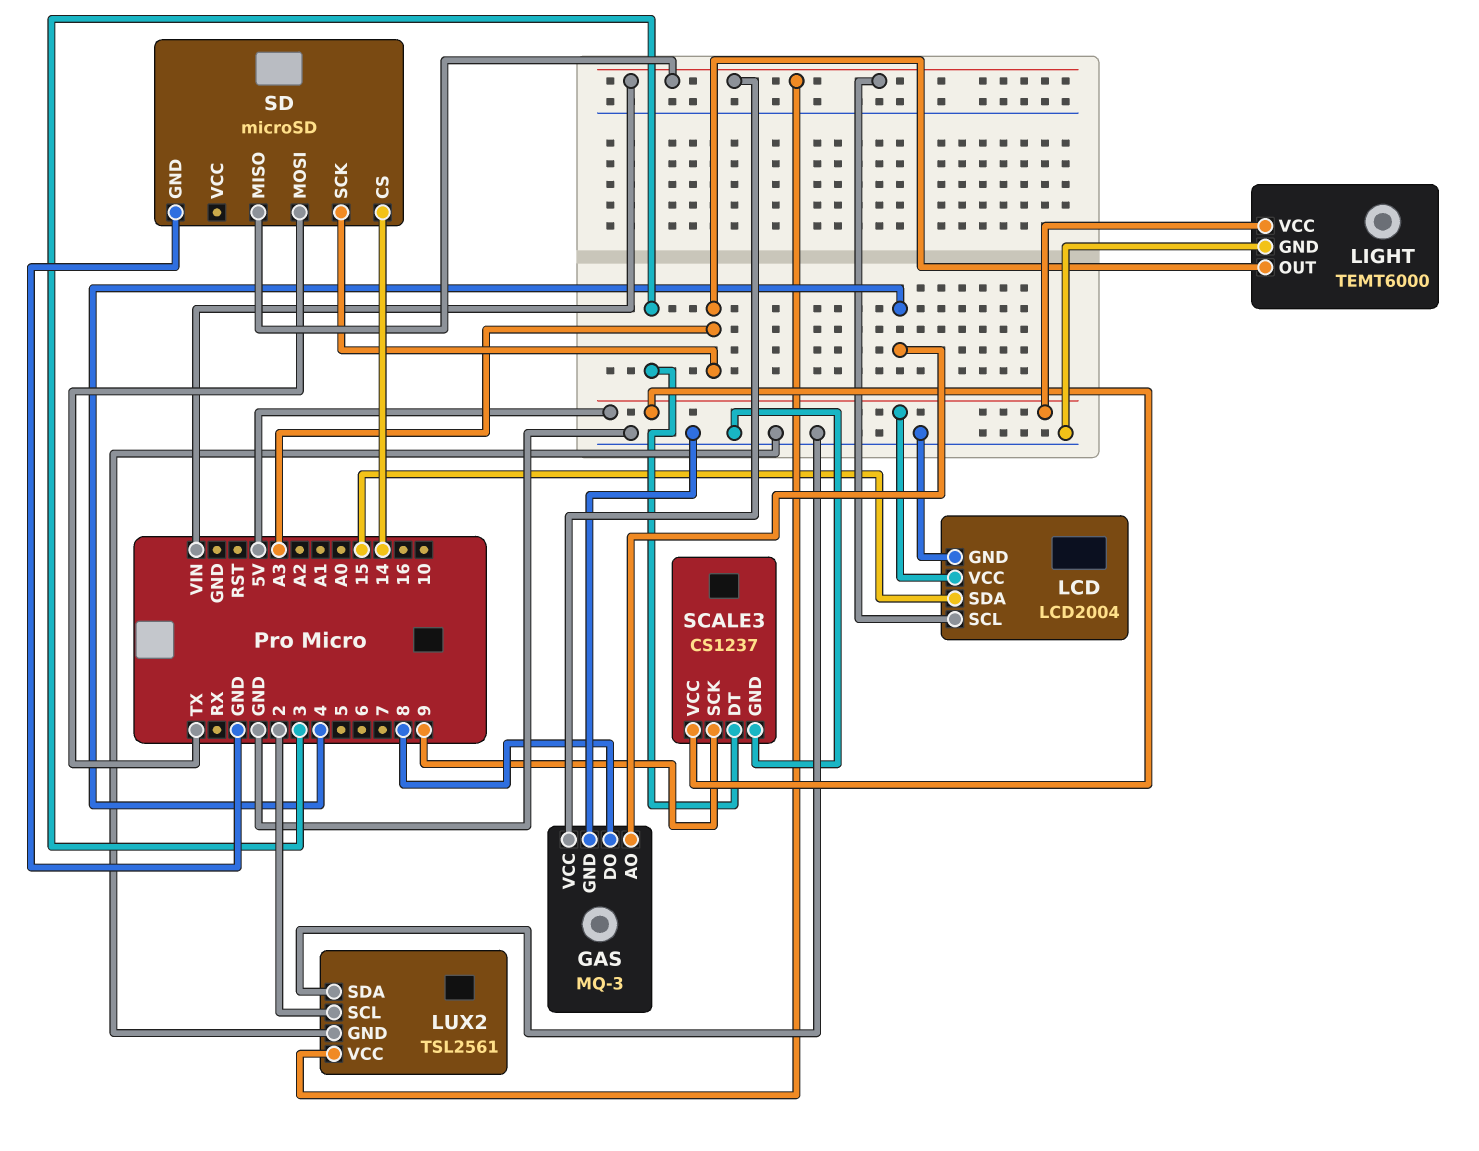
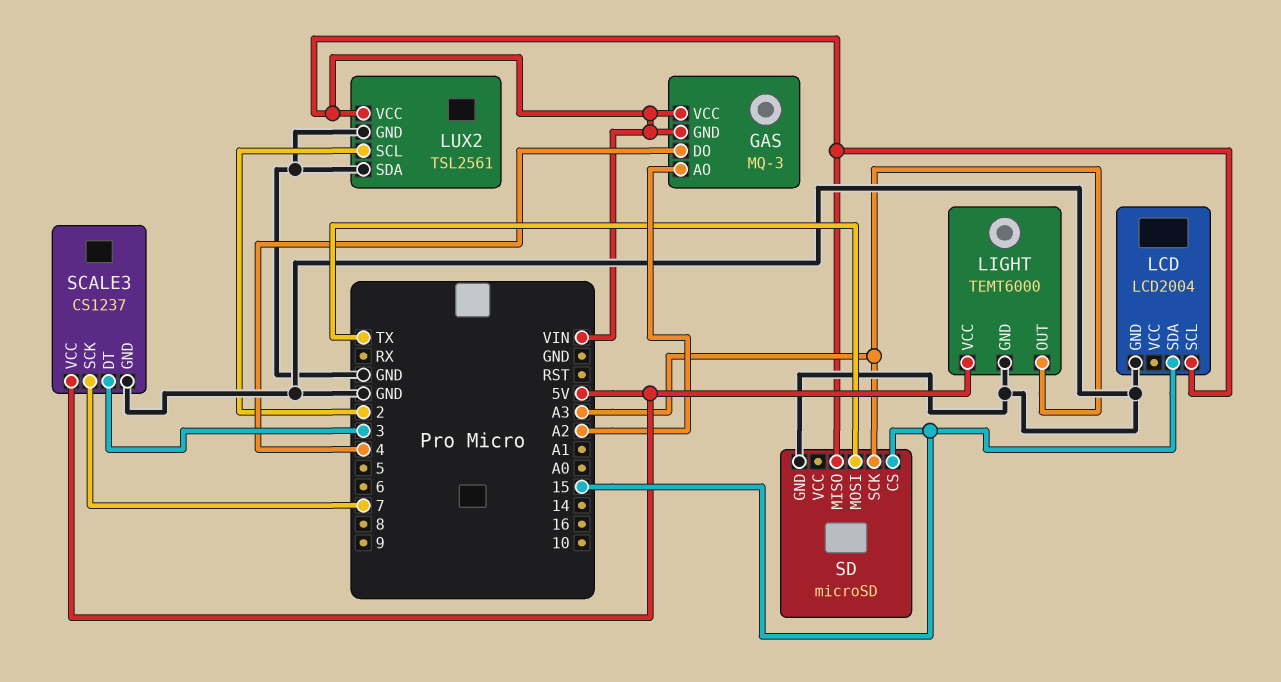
GAS pin AO: 4 -> A2
GAS pin DO: 8 -> 4
GAS pin GND: GND -> VIN
LCD pin VCC: 5V -> none
SCALE3 pin SCK: 9 -> 7
SD pin CS: 14 -> 15

